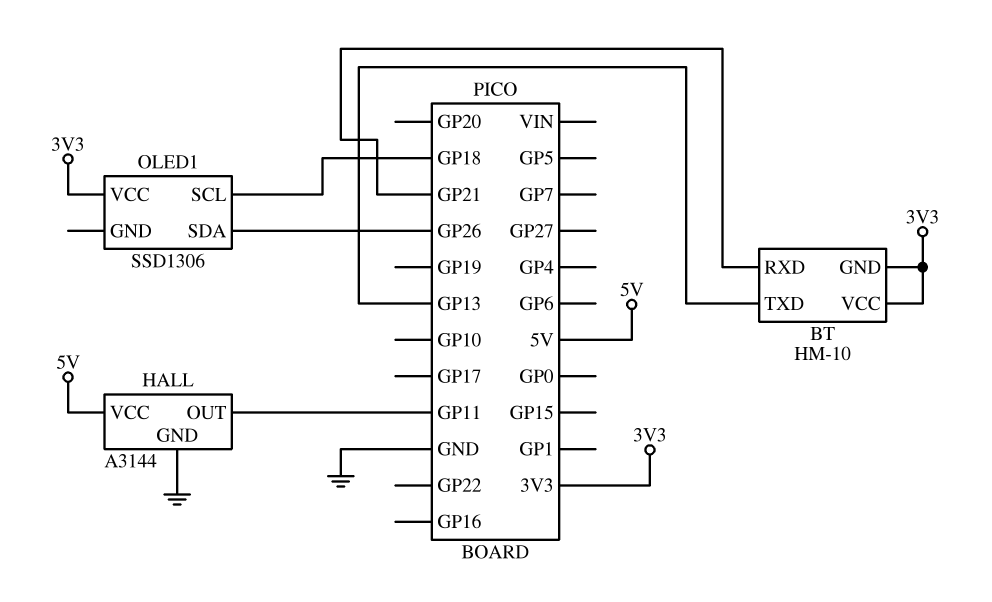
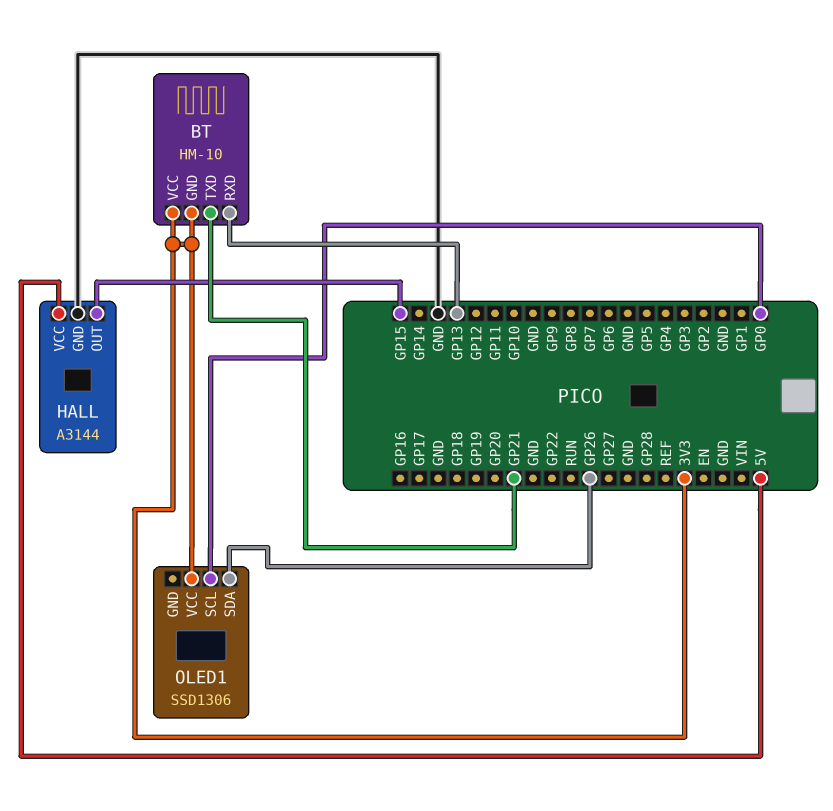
BT pin RXD: GP21 -> GP13
BT pin TXD: GP13 -> GP21
HALL pin OUT: GP11 -> GP15
OLED1 pin SCL: GP18 -> GP0

